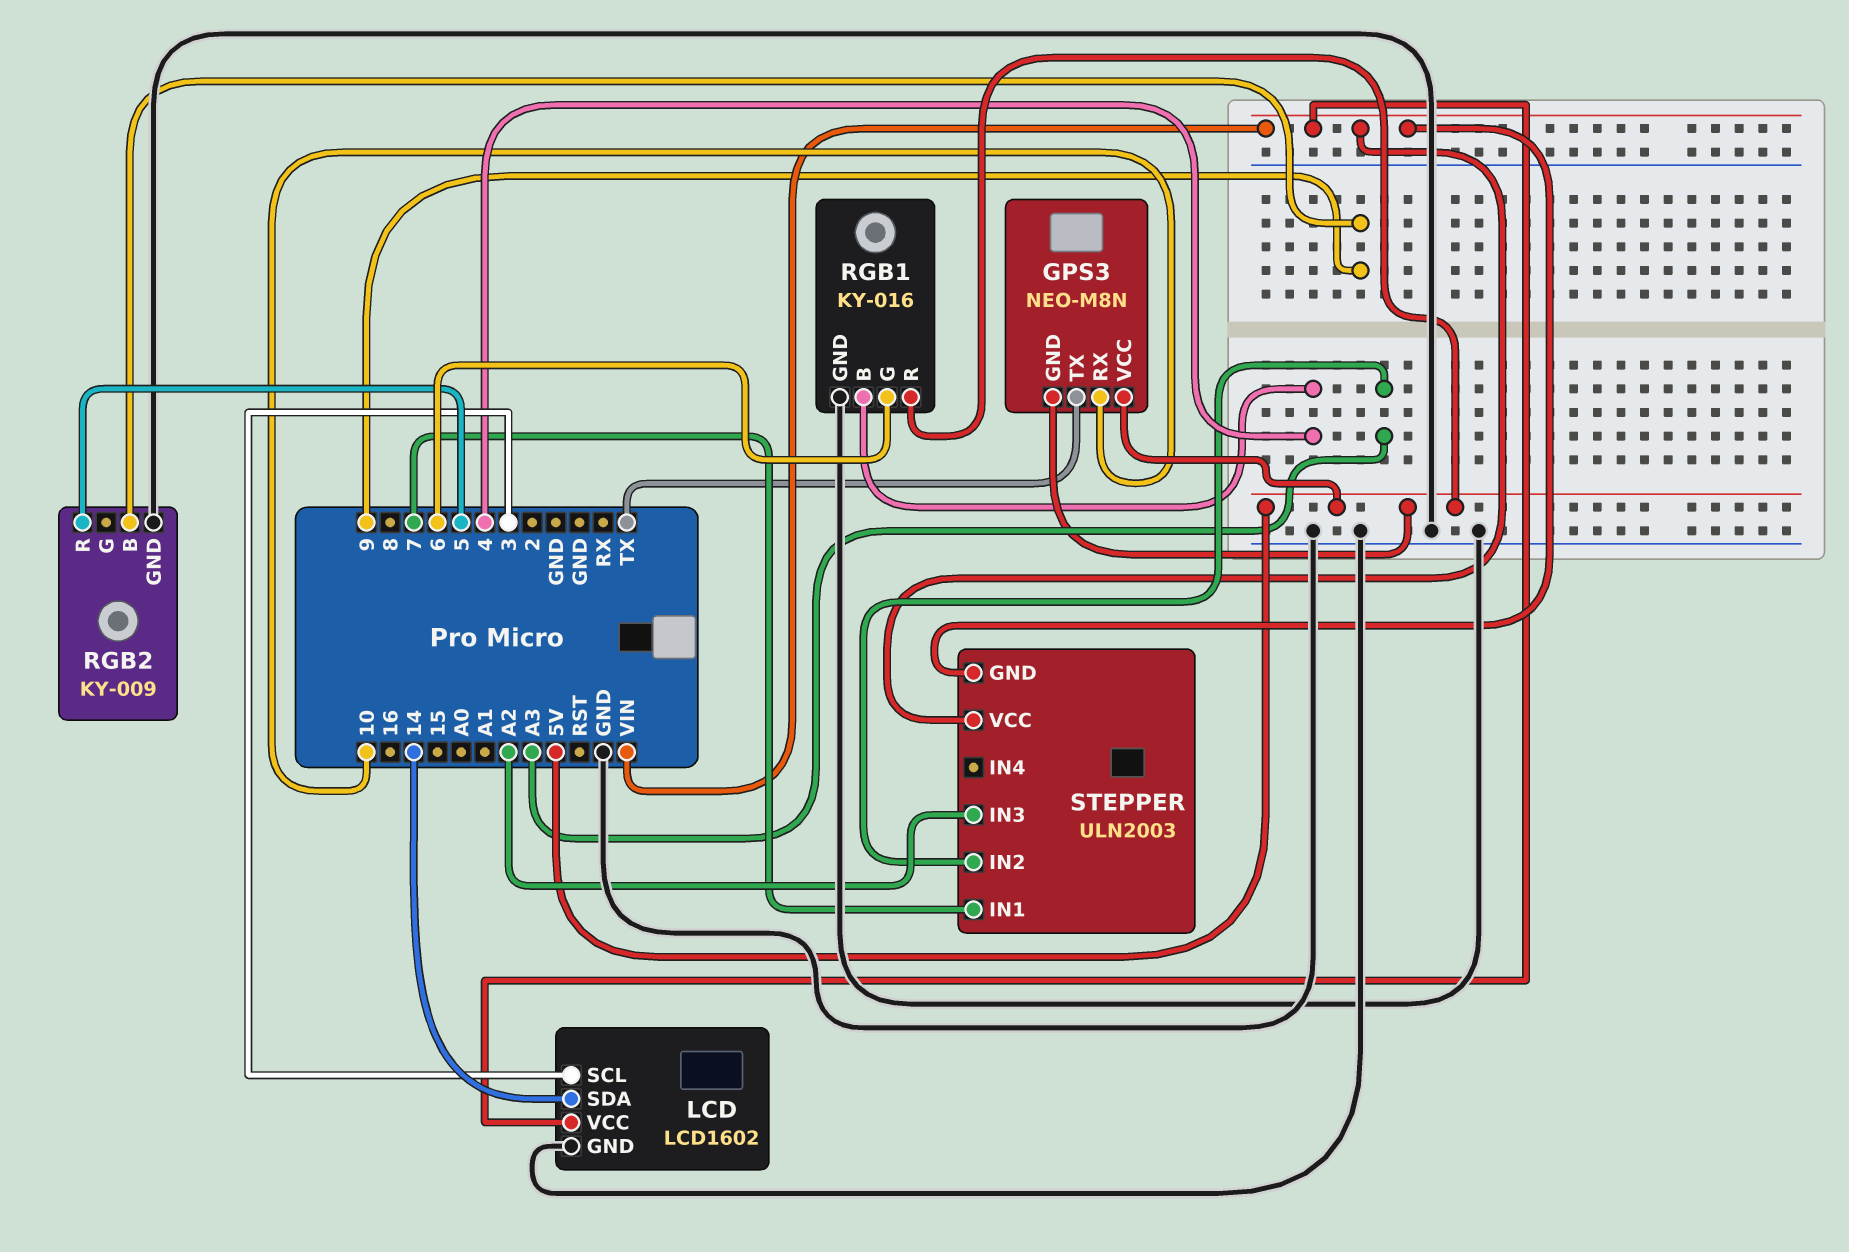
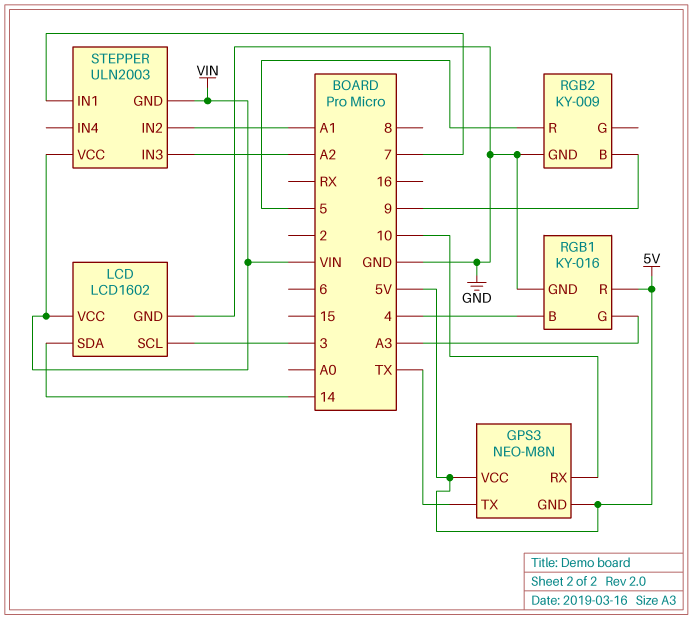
RGB1 pin G: 6 -> A3
STEPPER pin IN2: A3 -> A1

